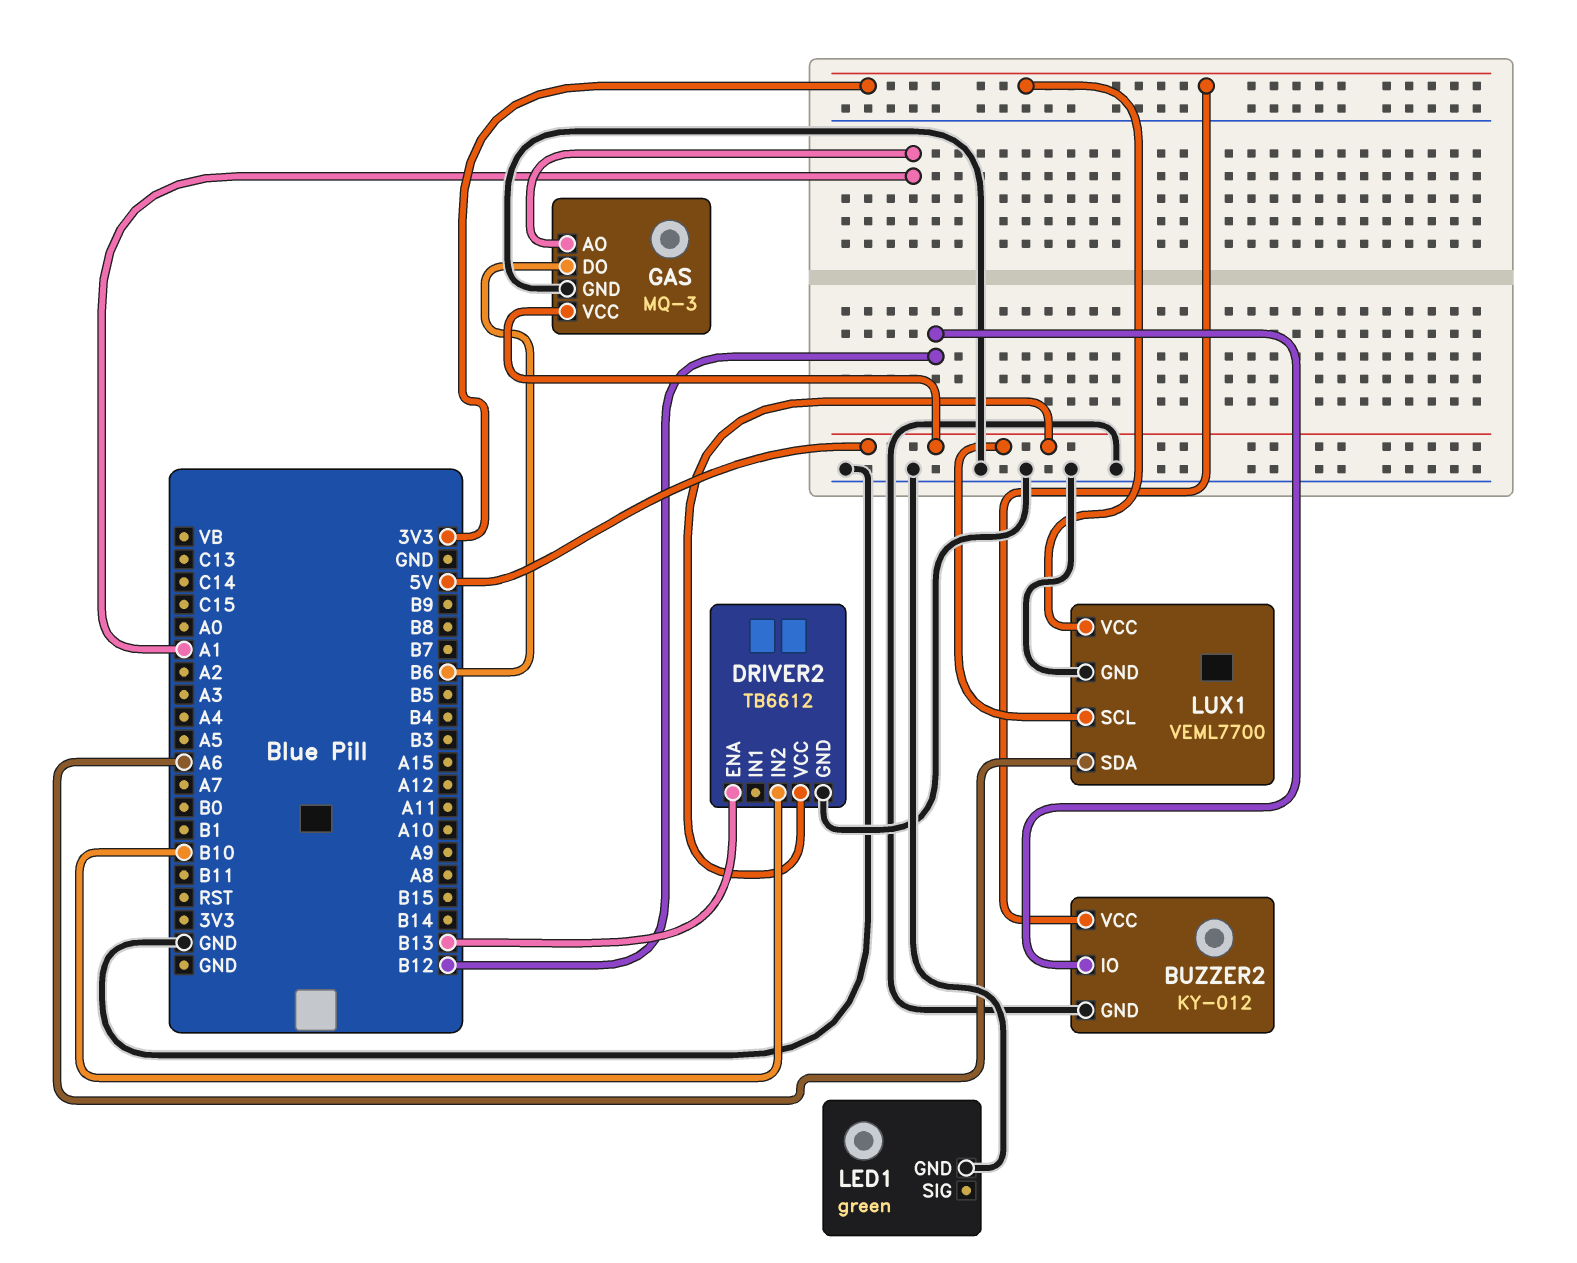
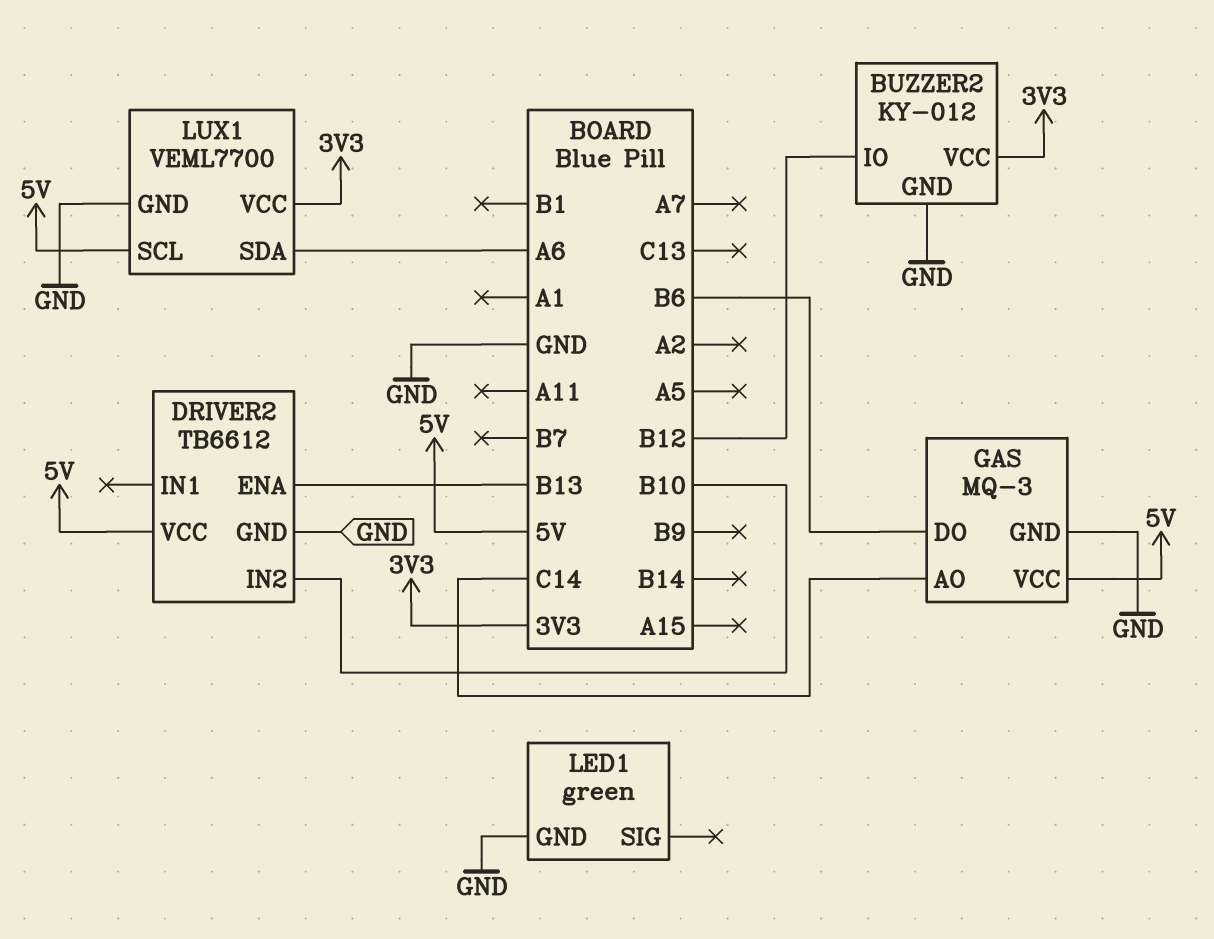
GAS pin AO: A1 -> C14

